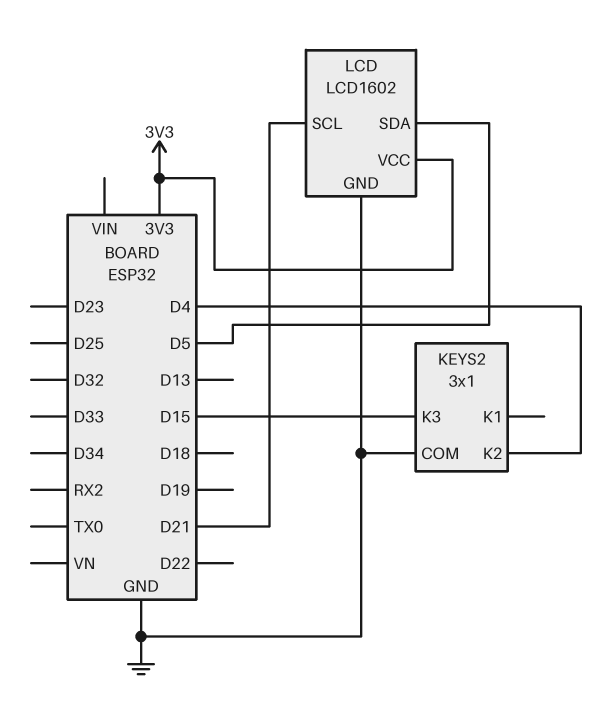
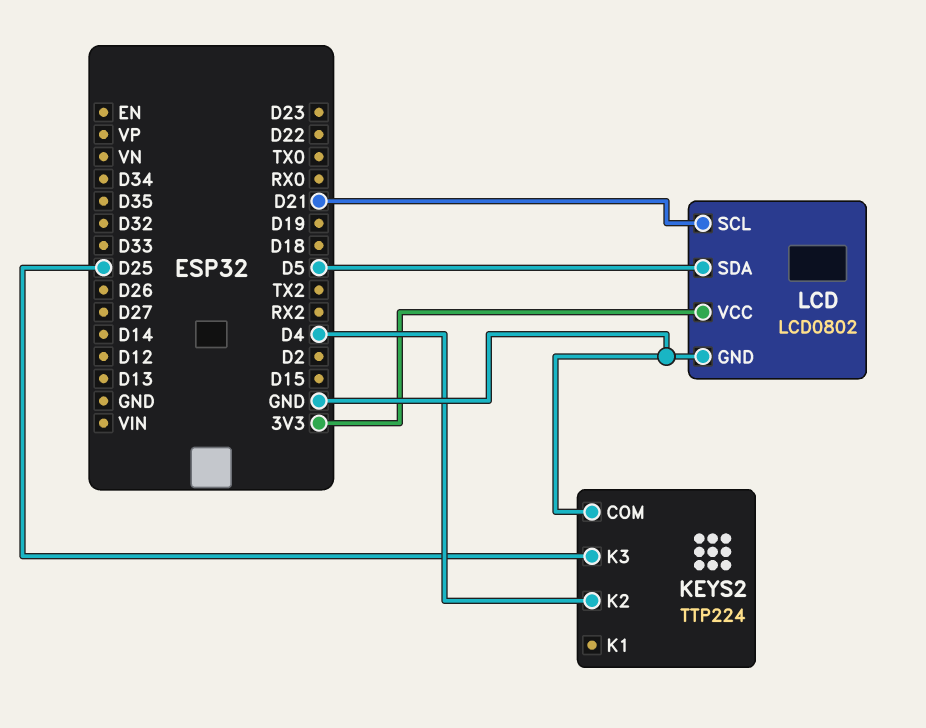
KEYS2: 3x1 -> TTP224
KEYS2 pin K3: D15 -> D25
LCD: LCD1602 -> LCD0802

